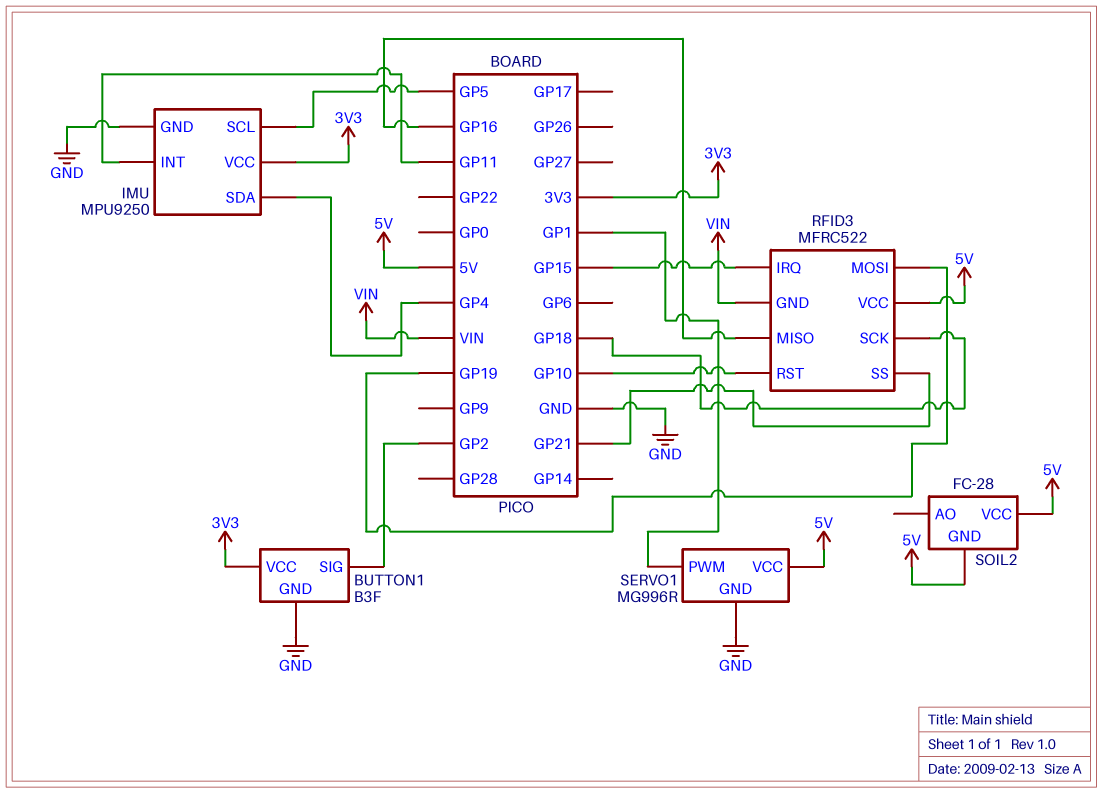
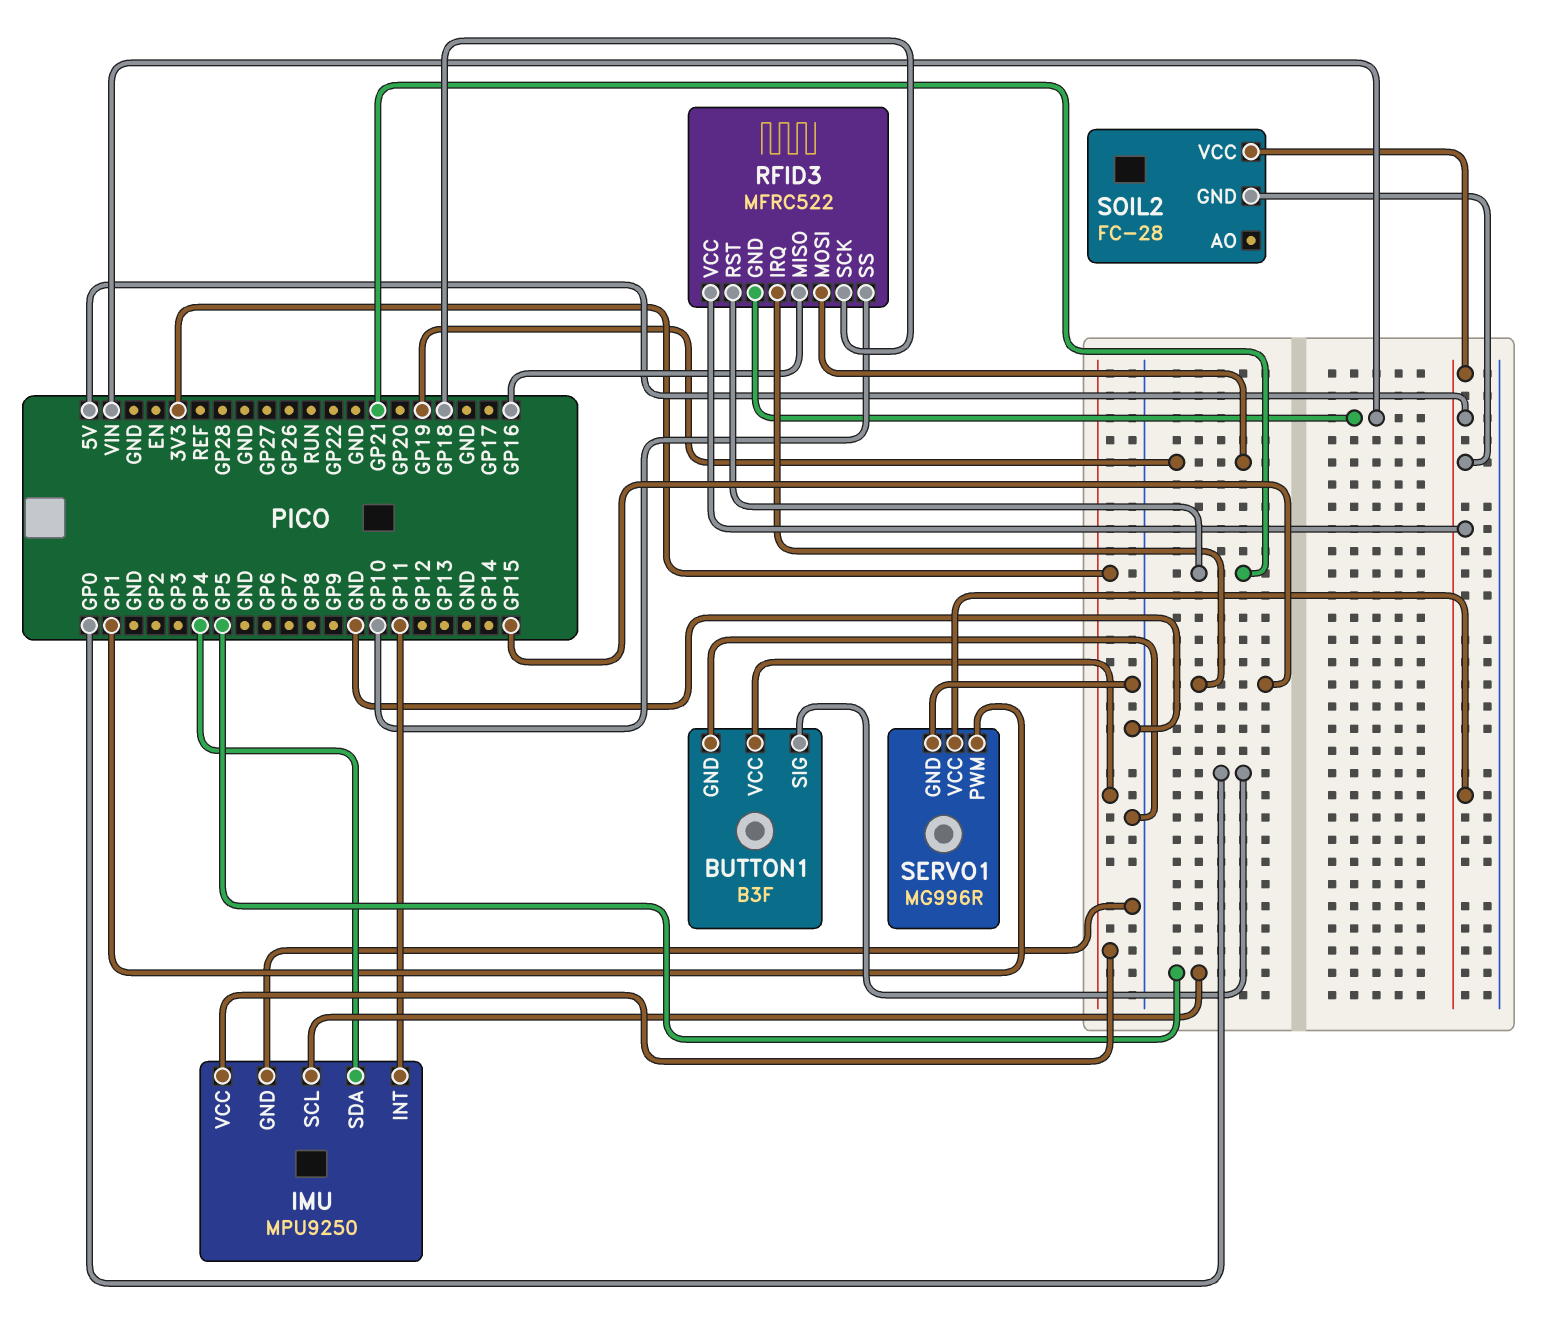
BUTTON1 pin SIG: GP2 -> GP0
RFID3 pin RST: GP10 -> GP21
RFID3 pin SS: GP21 -> GP10

